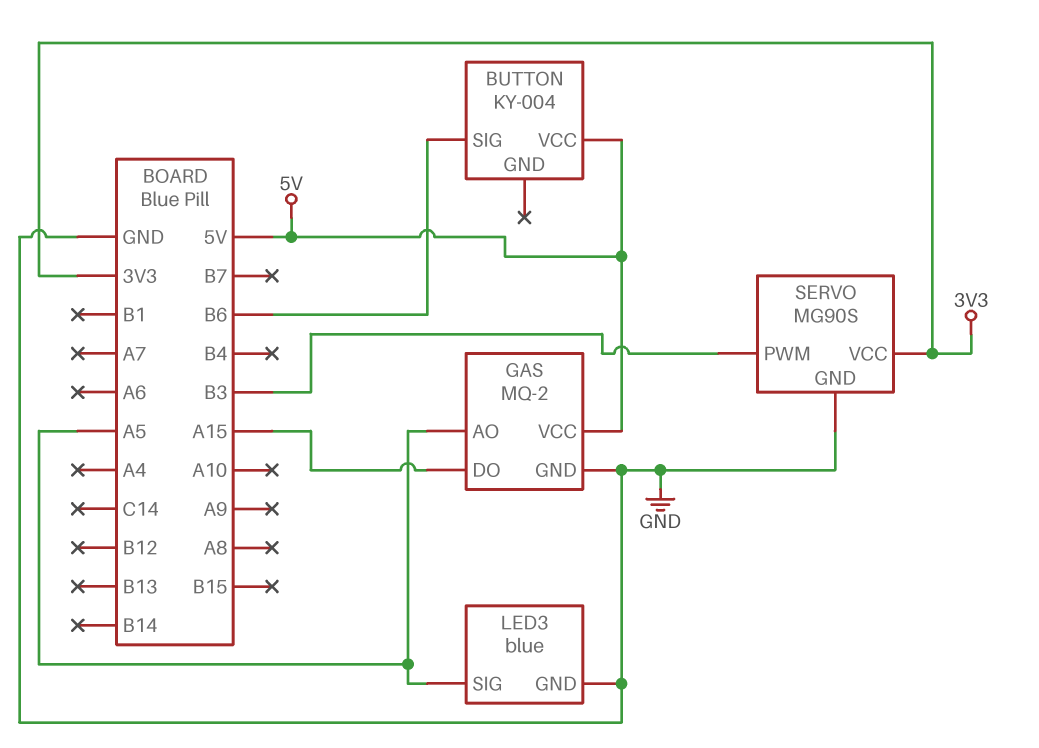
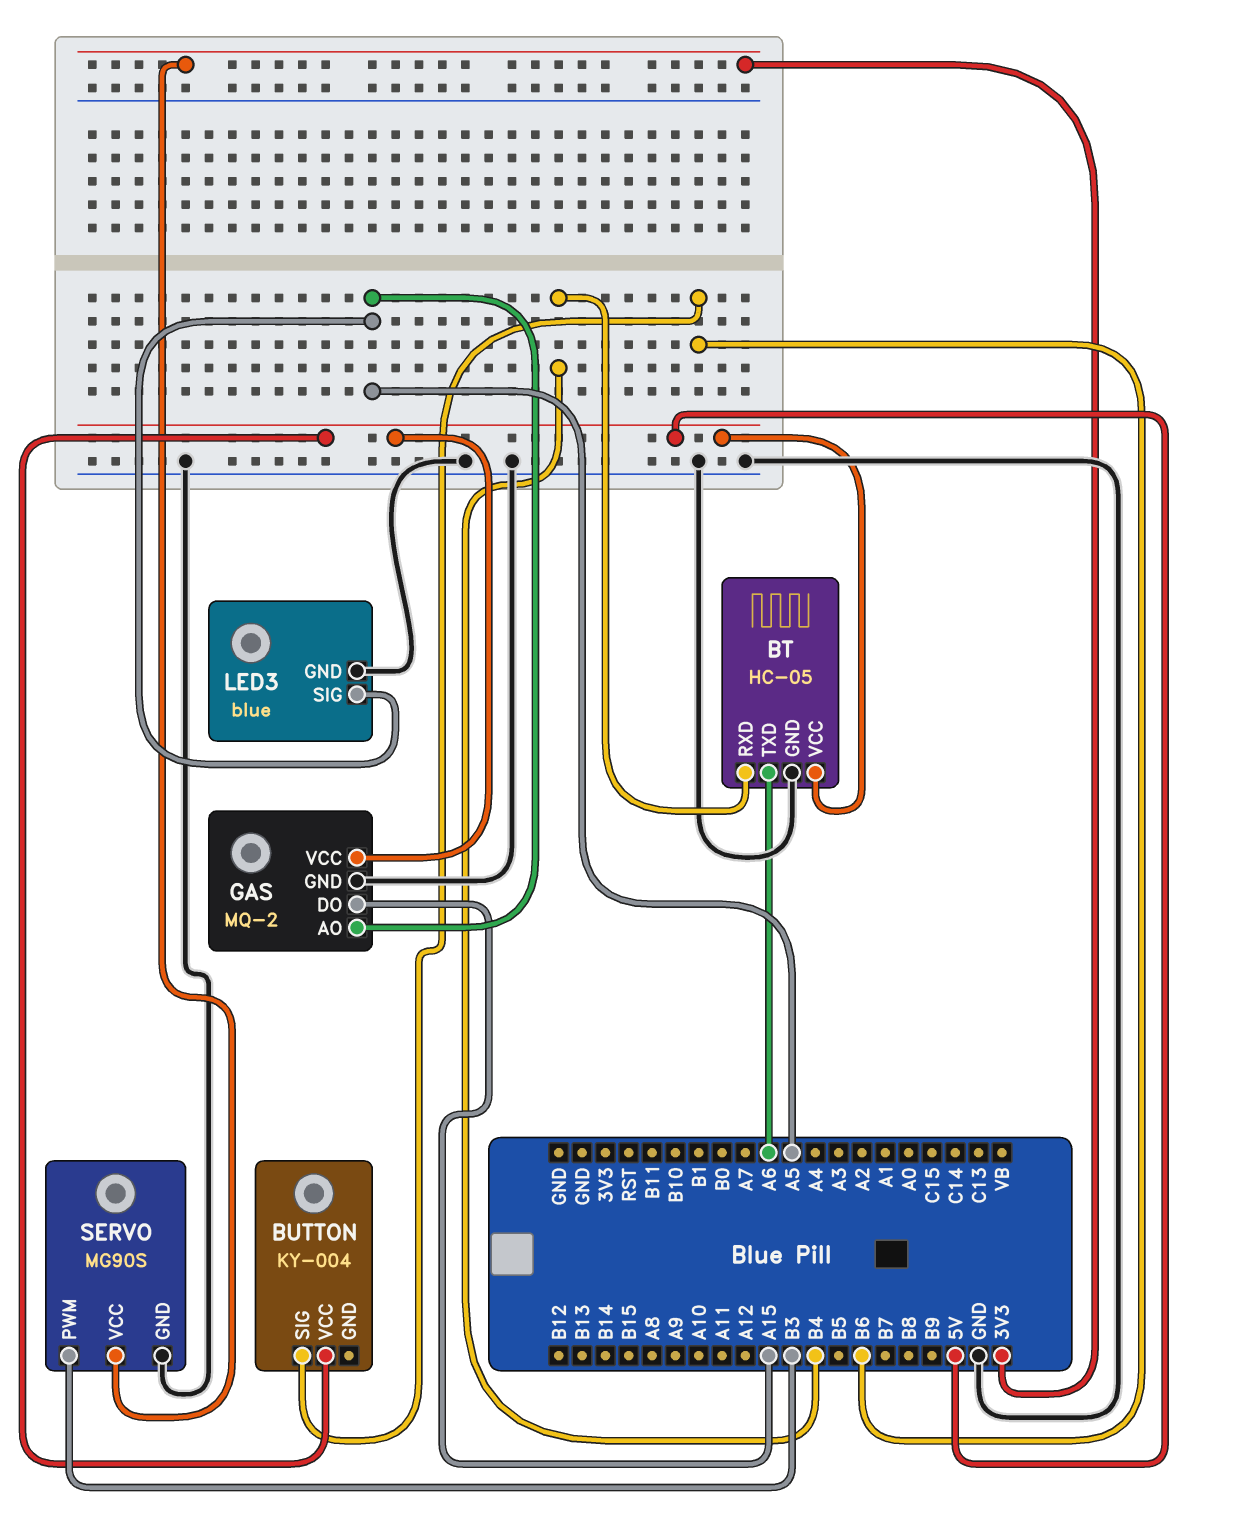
BT: none -> HC-05
BT pin GND: none -> GND
BT pin RXD: none -> B4
BT pin TXD: none -> A6
BT pin VCC: none -> 5V

